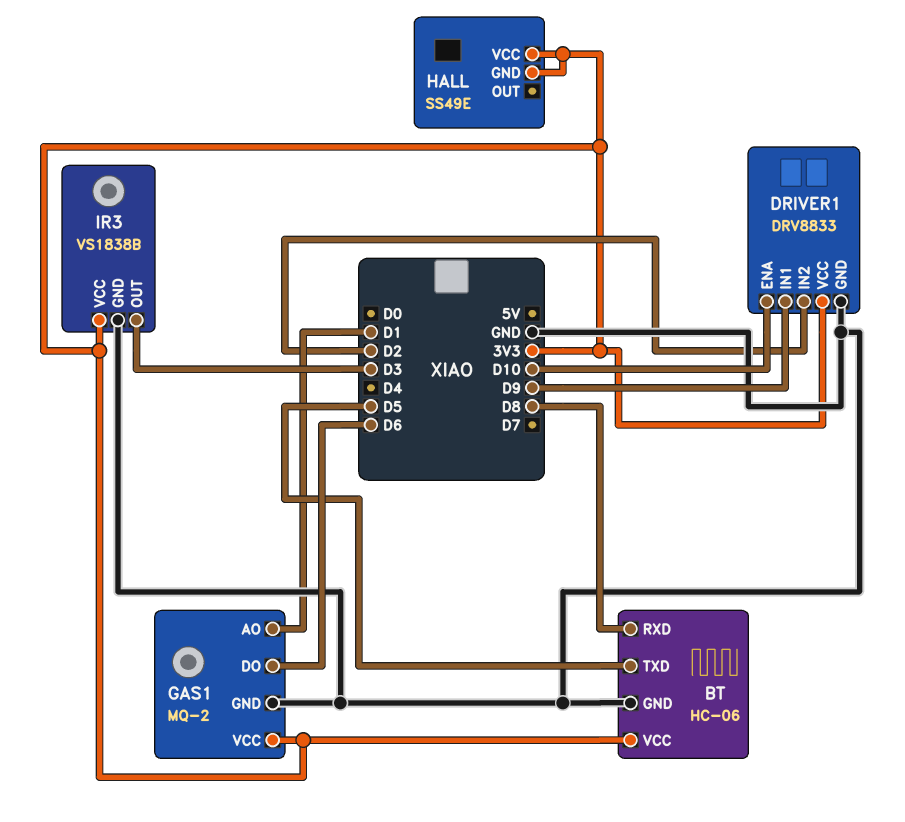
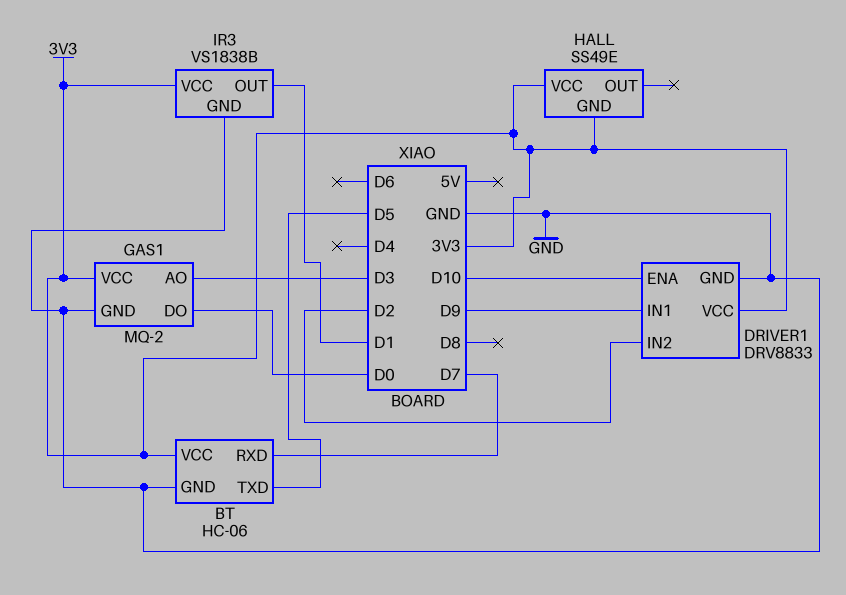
BT pin RXD: D8 -> D7
GAS1 pin AO: D1 -> D3
GAS1 pin DO: D6 -> D0
IR3 pin OUT: D3 -> D1

